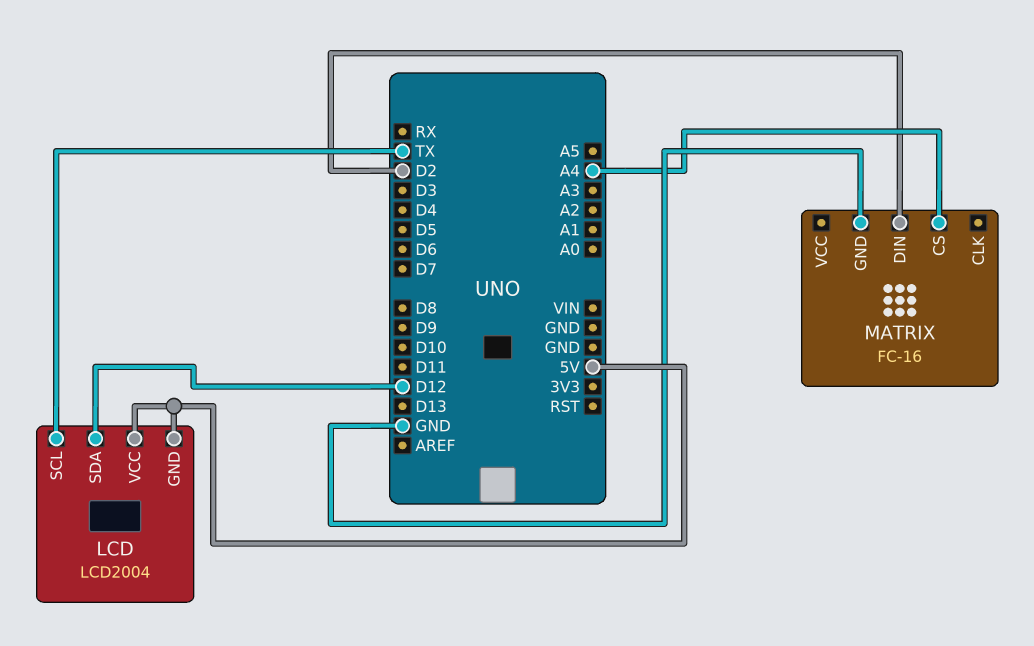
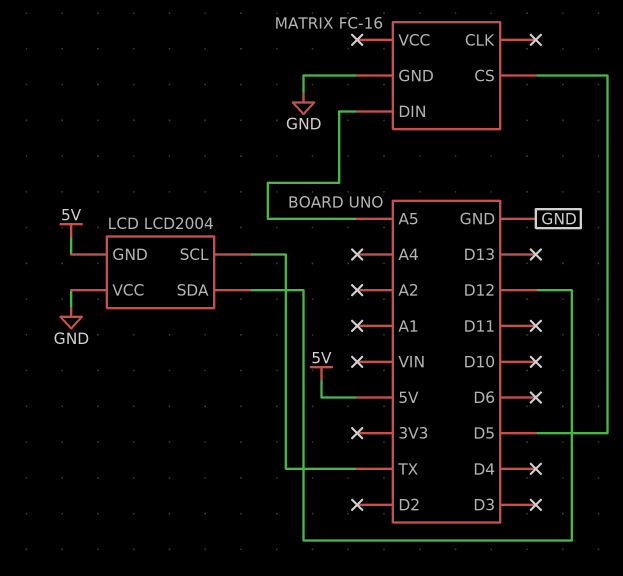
LCD pin VCC: 5V -> GND
MATRIX pin CS: A4 -> D5
MATRIX pin DIN: D2 -> A5

